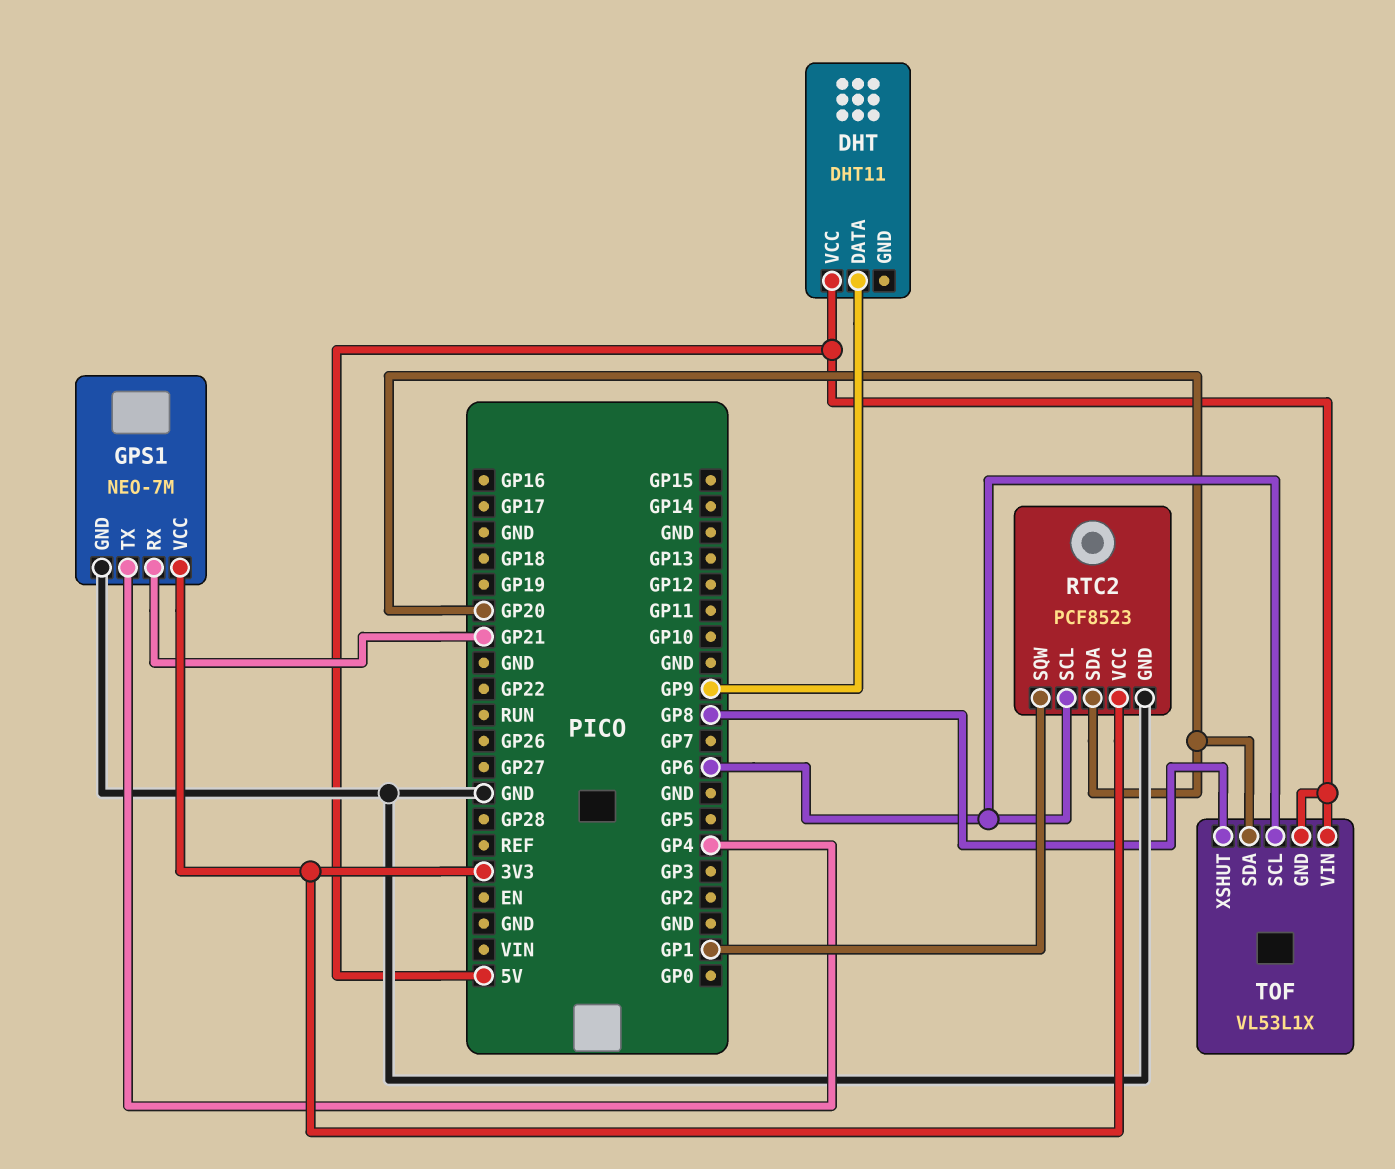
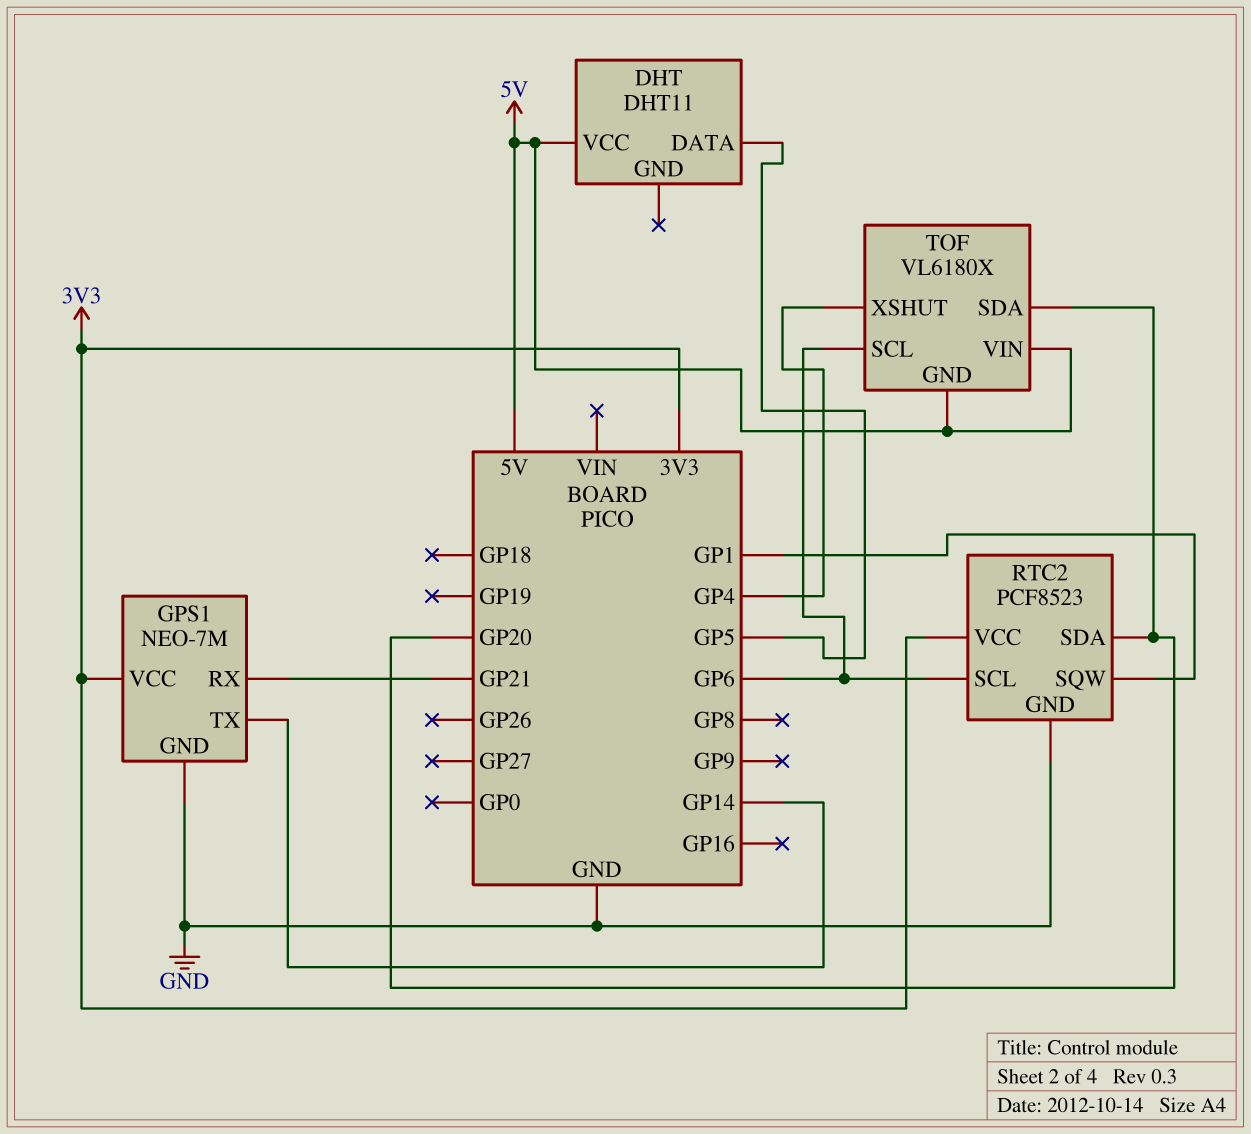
DHT pin DATA: GP9 -> GP5
GPS1 pin TX: GP4 -> GP14
TOF: VL53L1X -> VL6180X
TOF pin XSHUT: GP8 -> GP4

